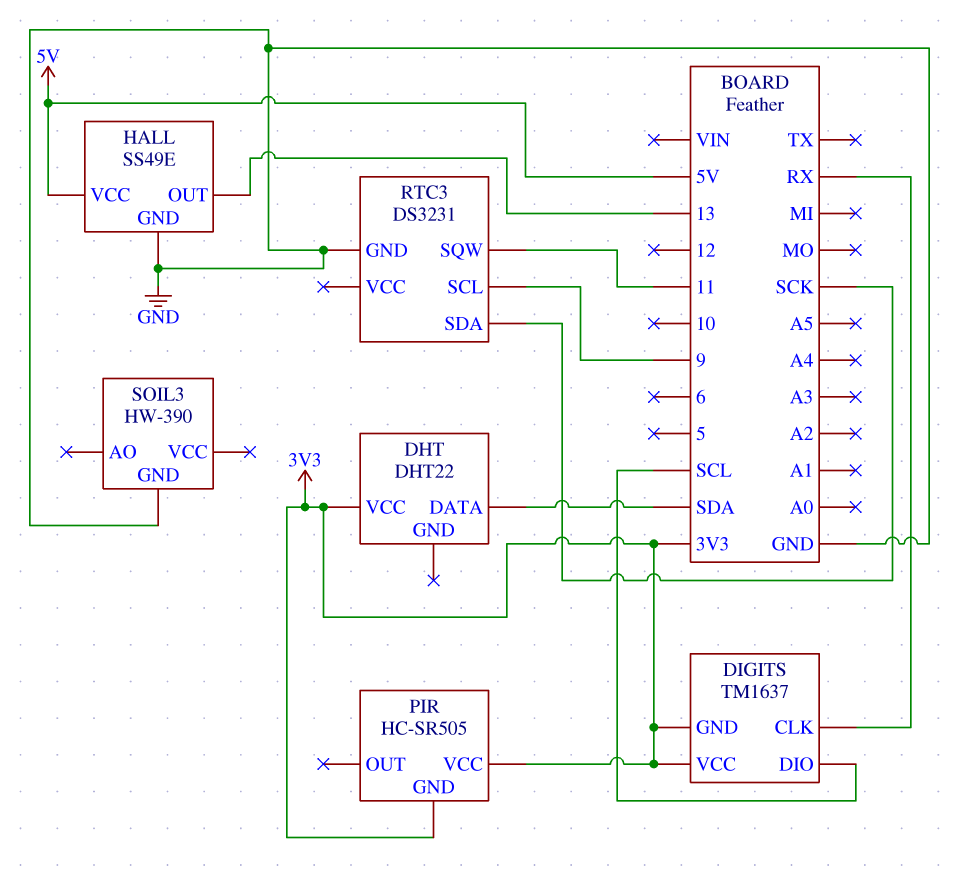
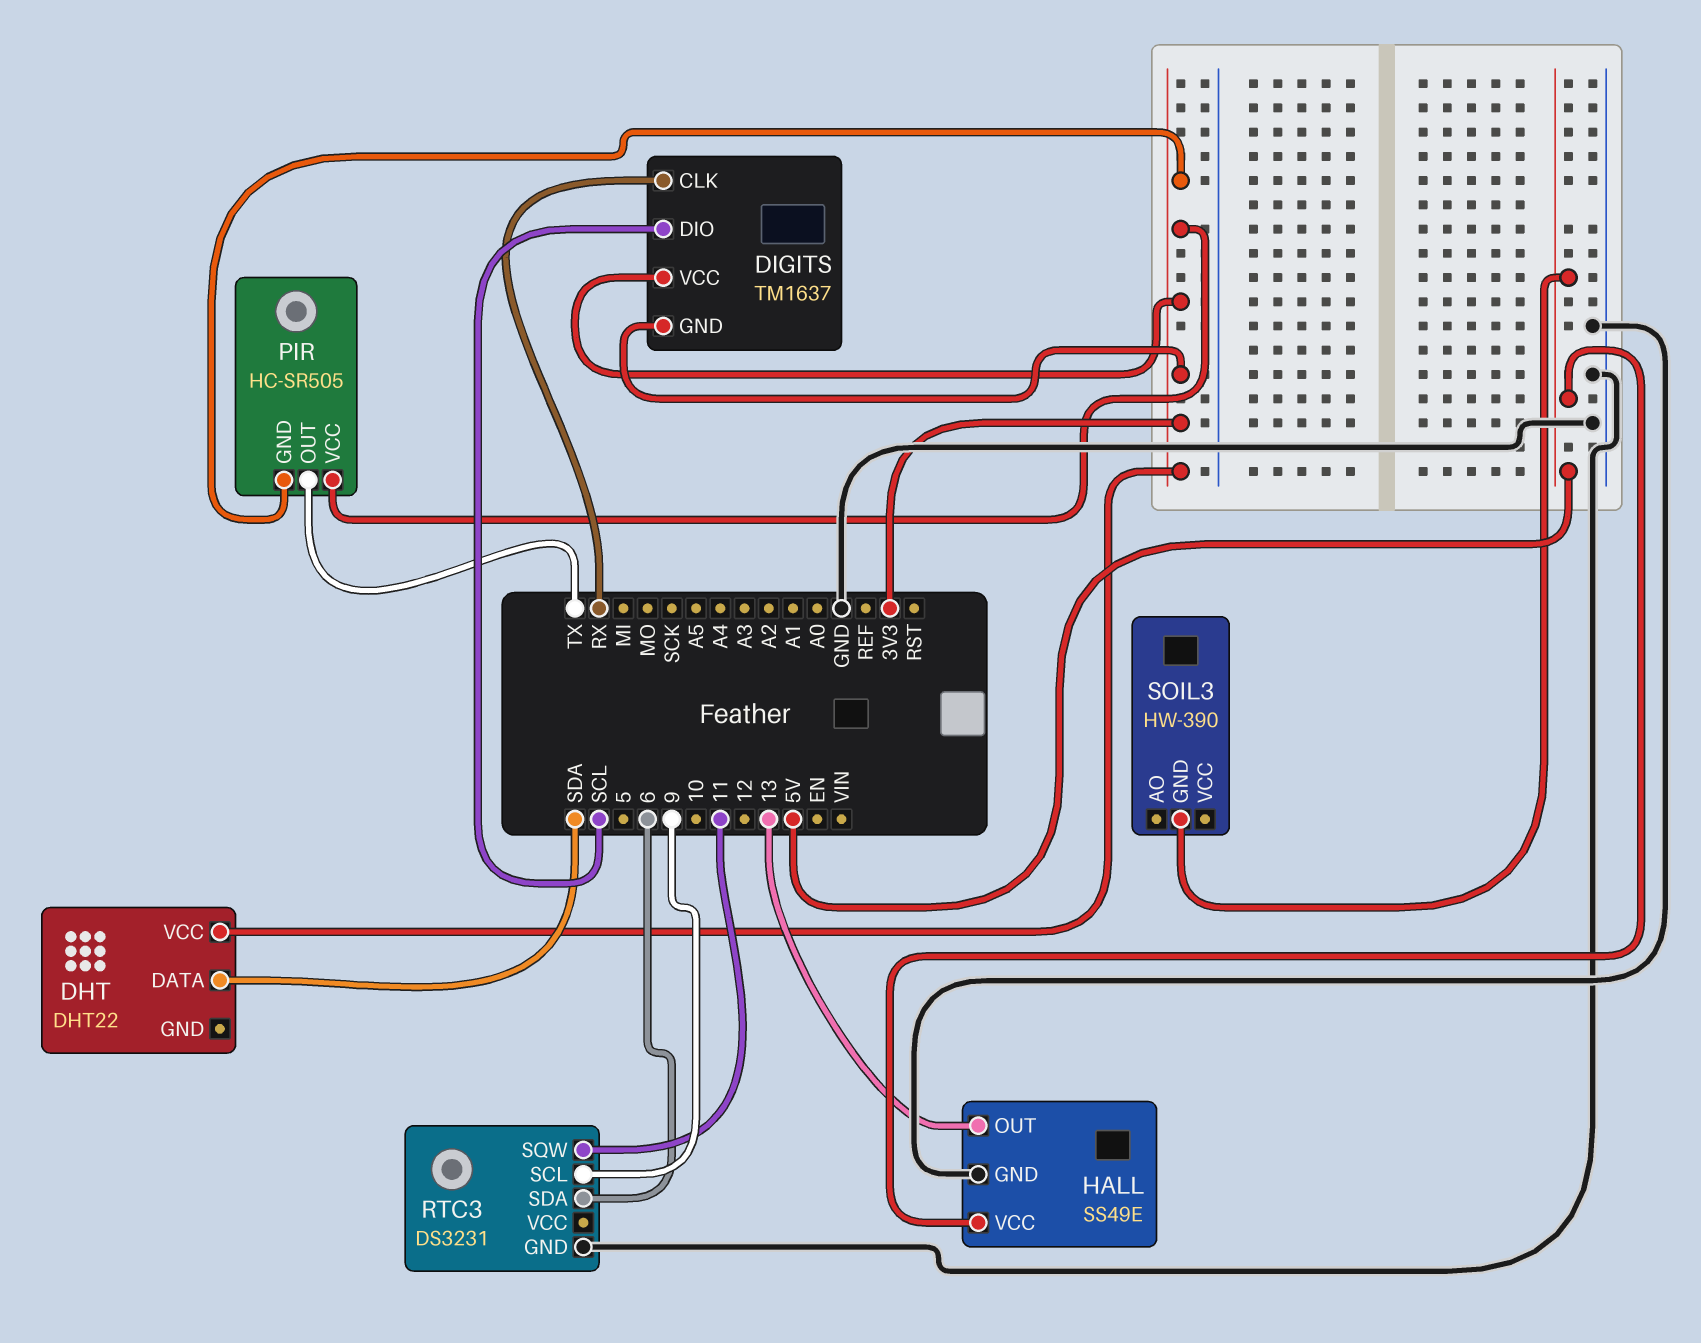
PIR pin OUT: none -> TX
RTC3 pin SDA: SCK -> 6
SOIL3 pin GND: GND -> 5V

